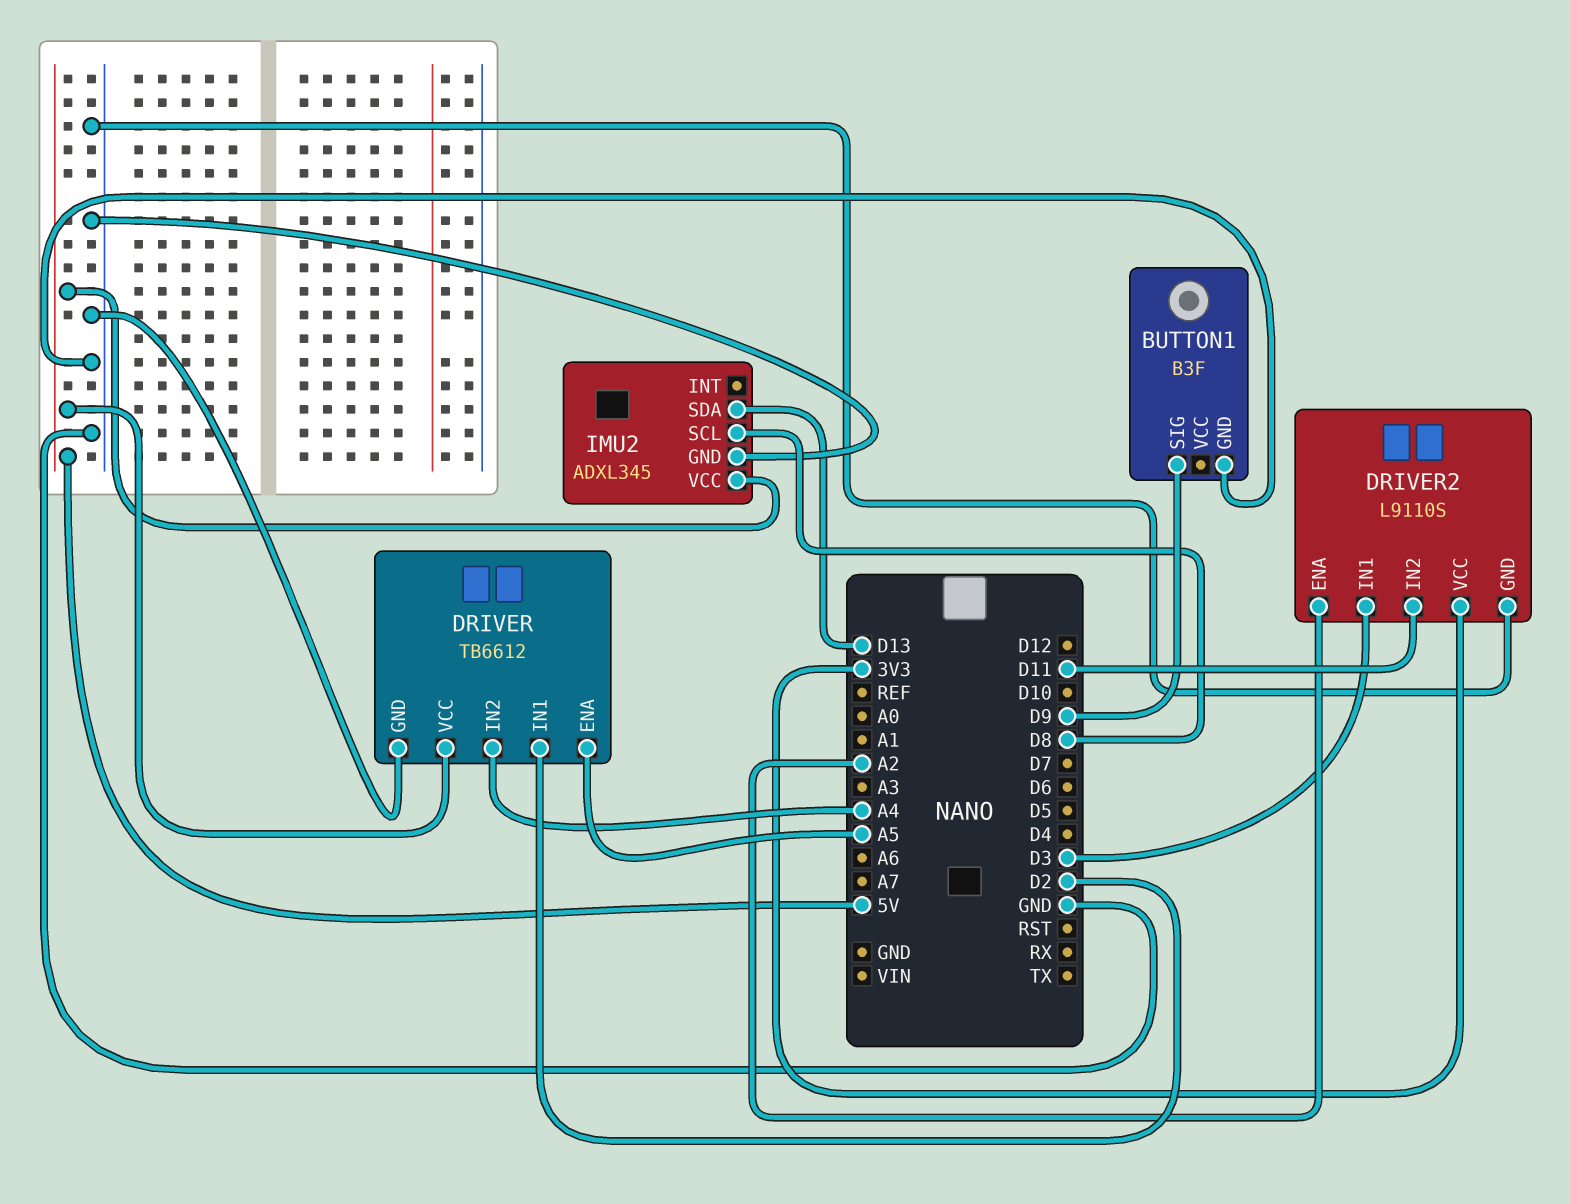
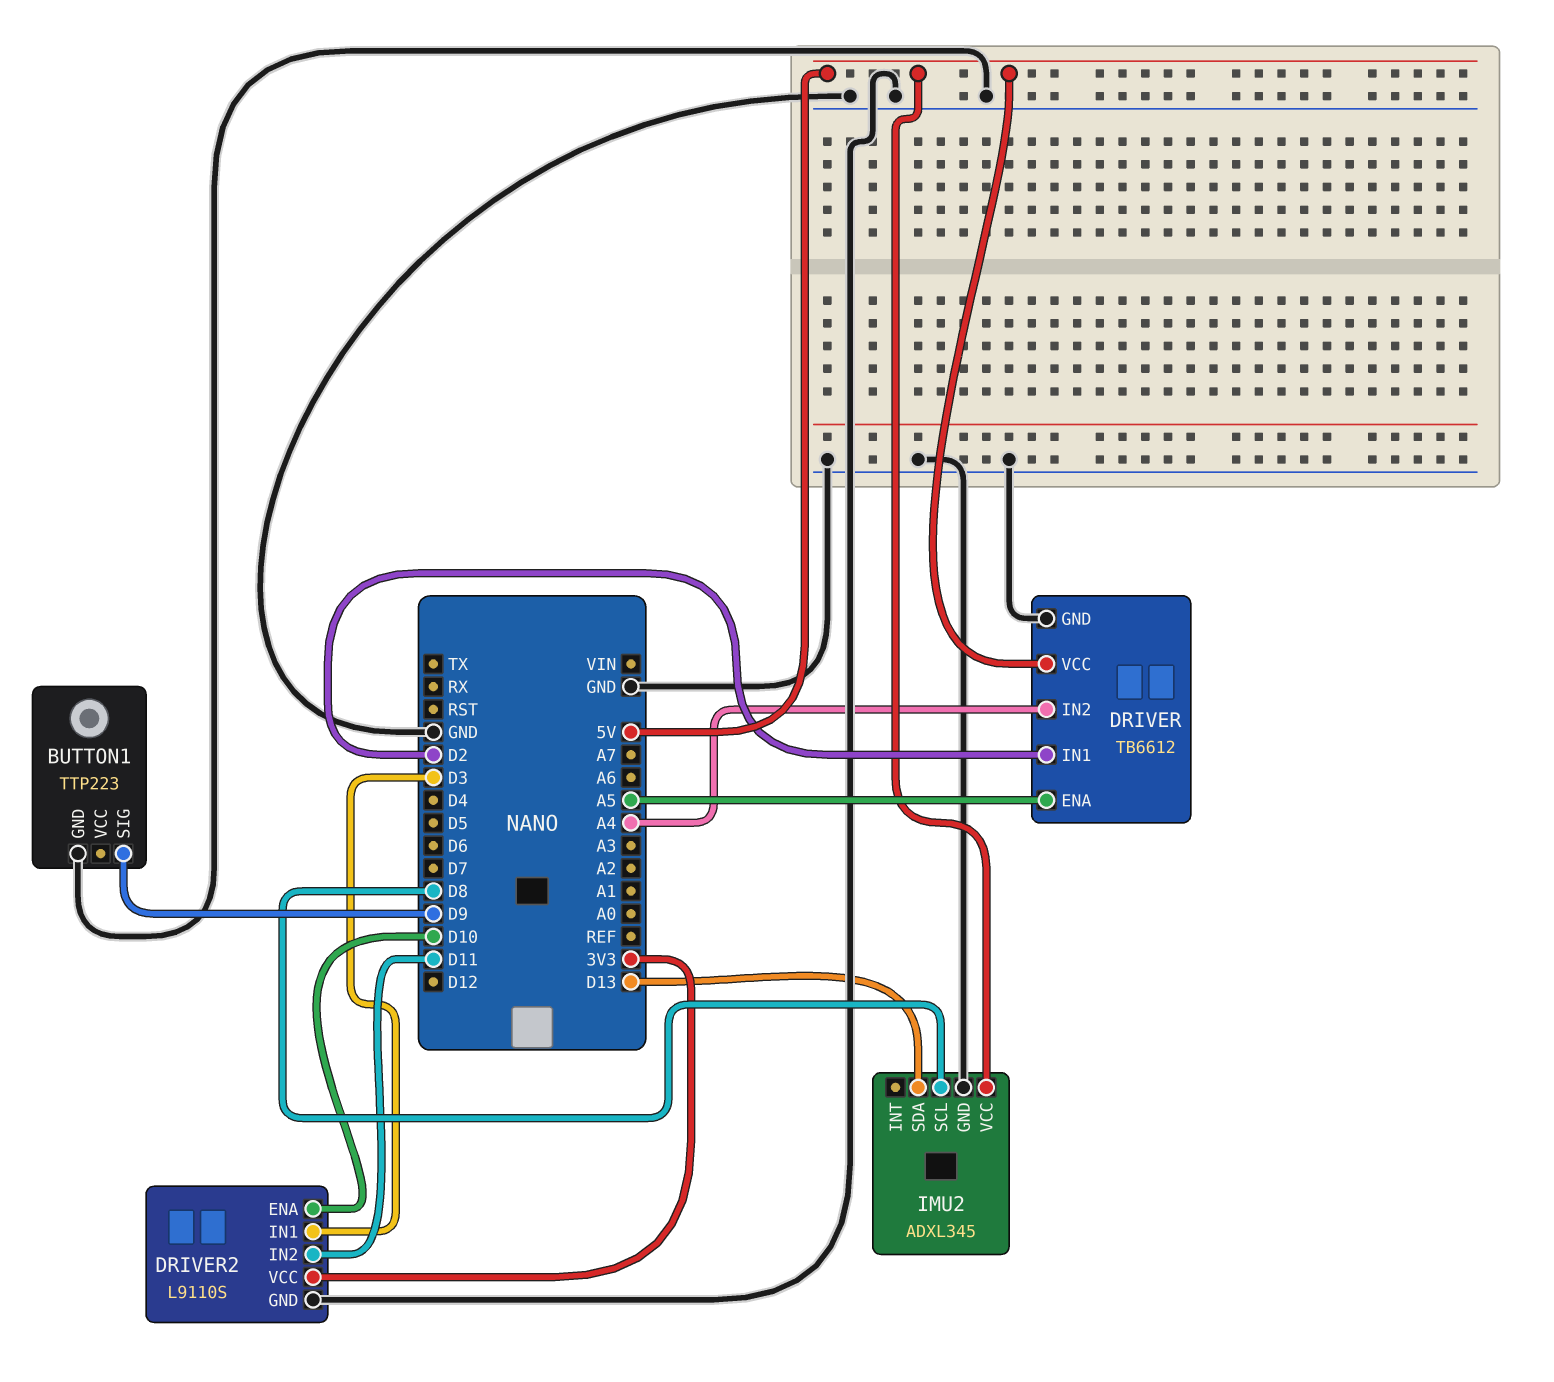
BUTTON1: B3F -> TTP223
DRIVER2 pin ENA: A2 -> D10

